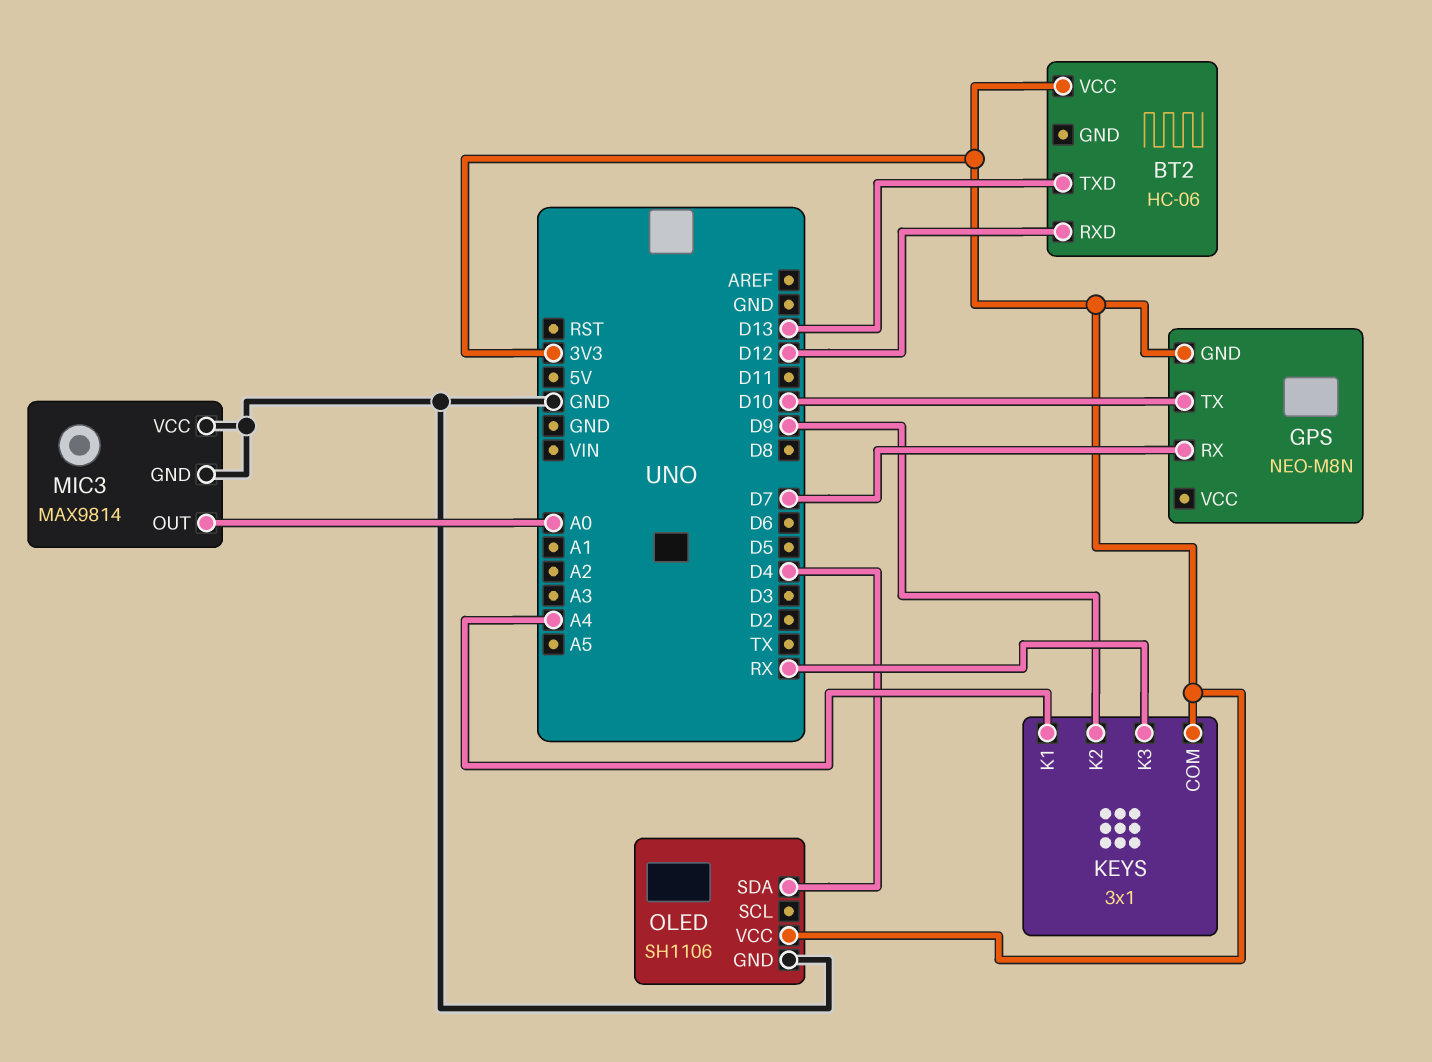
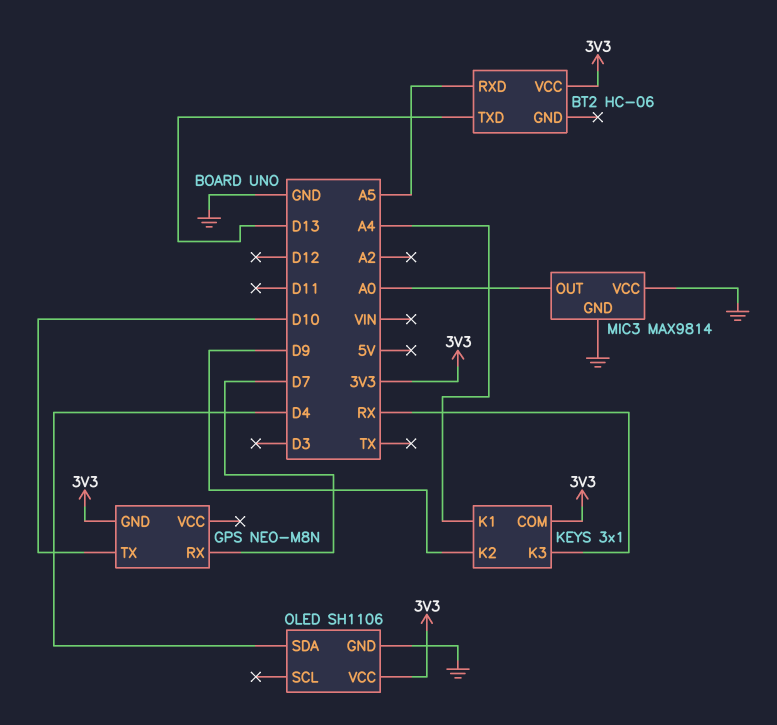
BT2 pin RXD: D12 -> A5

